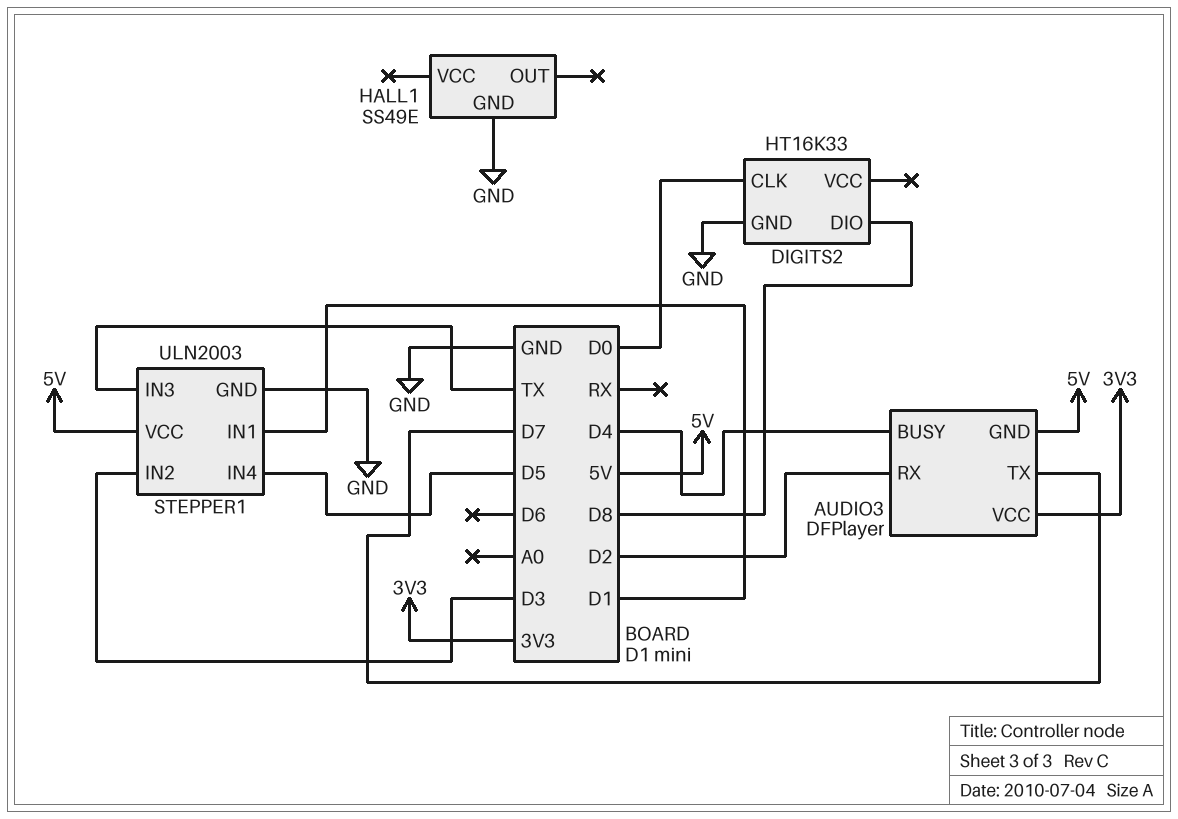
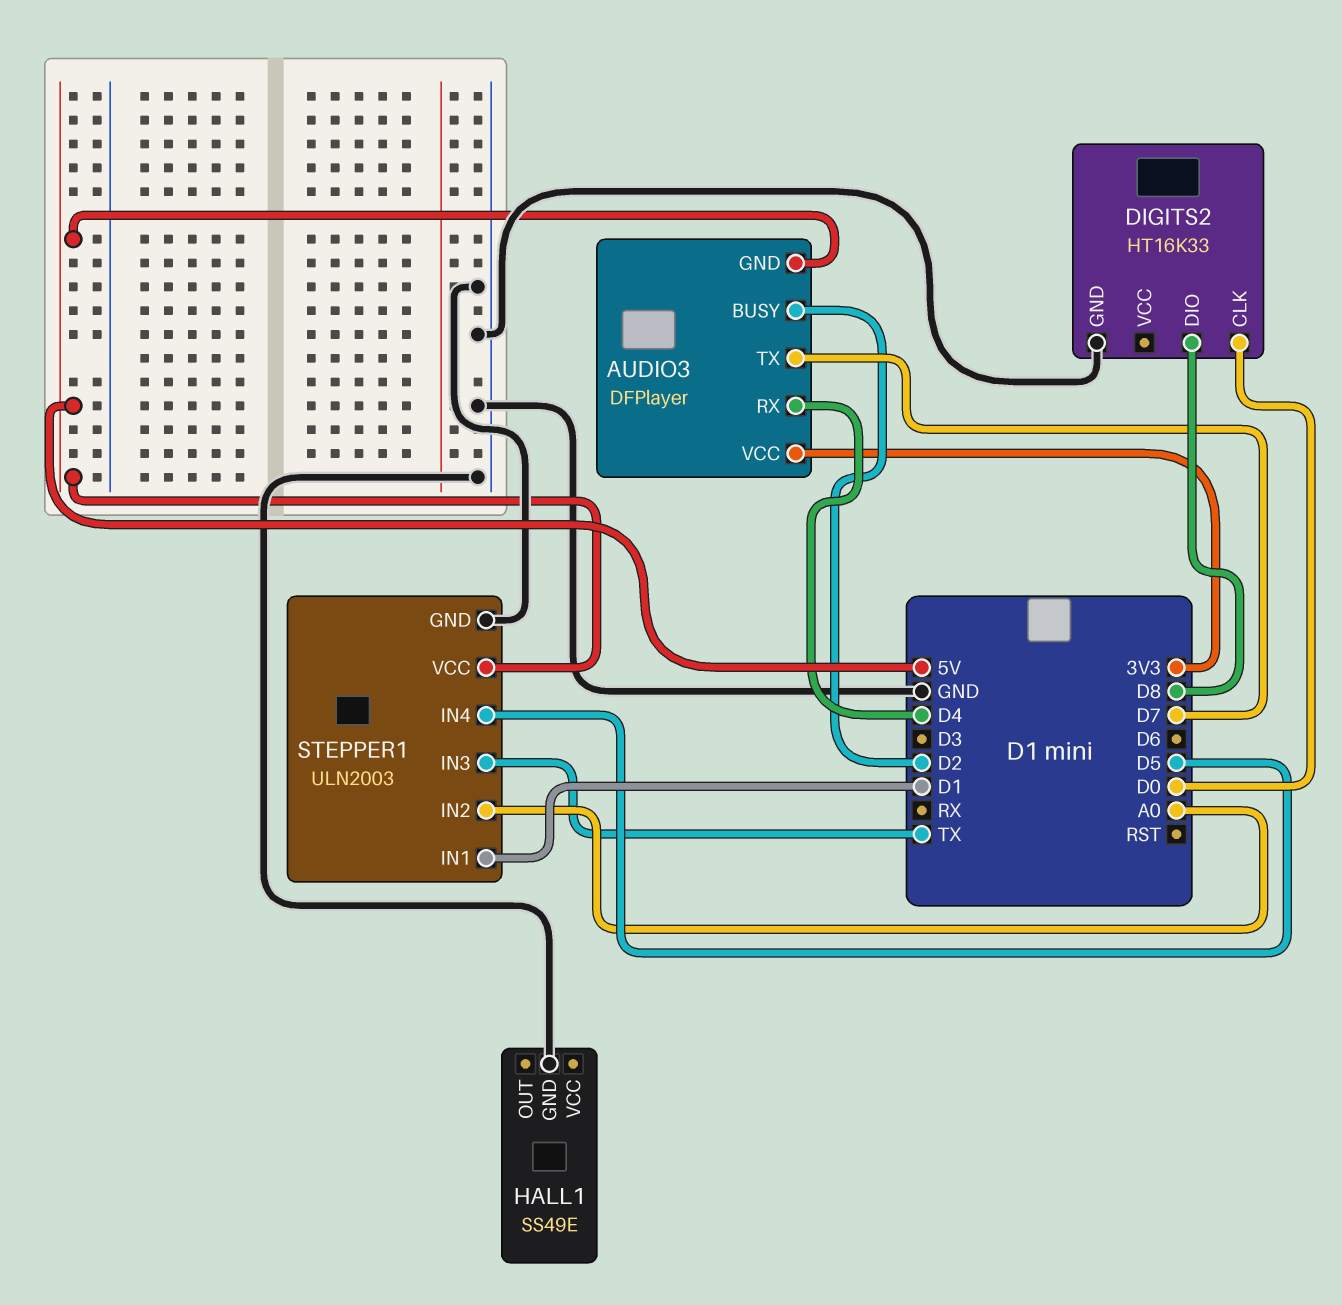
AUDIO3 pin BUSY: D4 -> D2
AUDIO3 pin RX: D2 -> D4
STEPPER1 pin IN2: D3 -> A0

